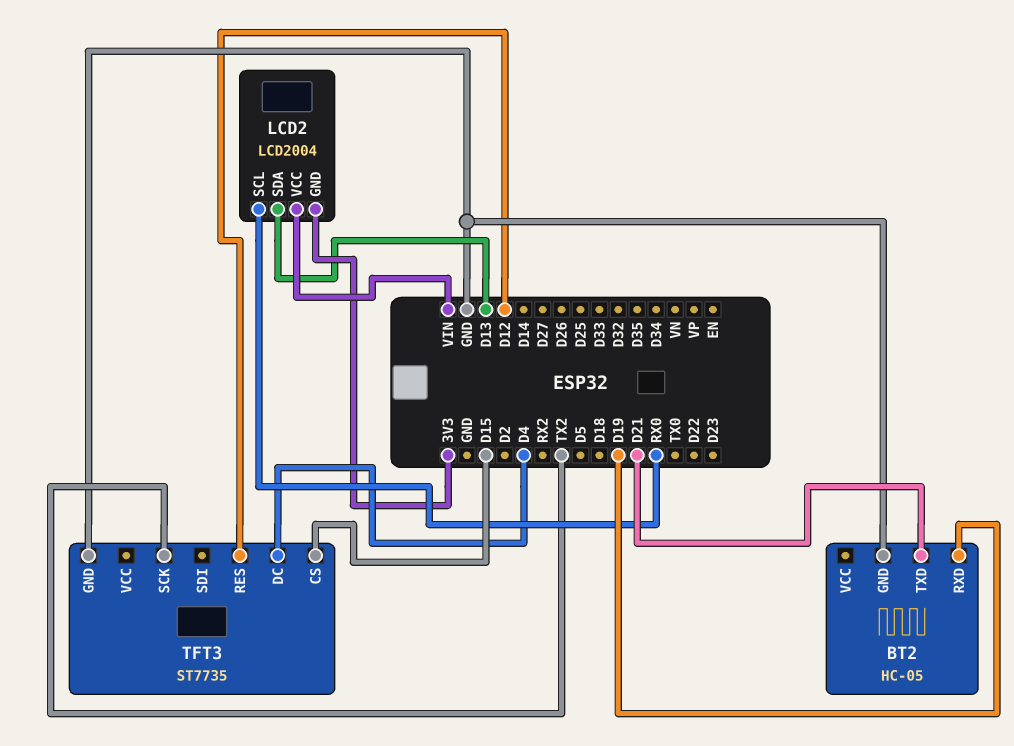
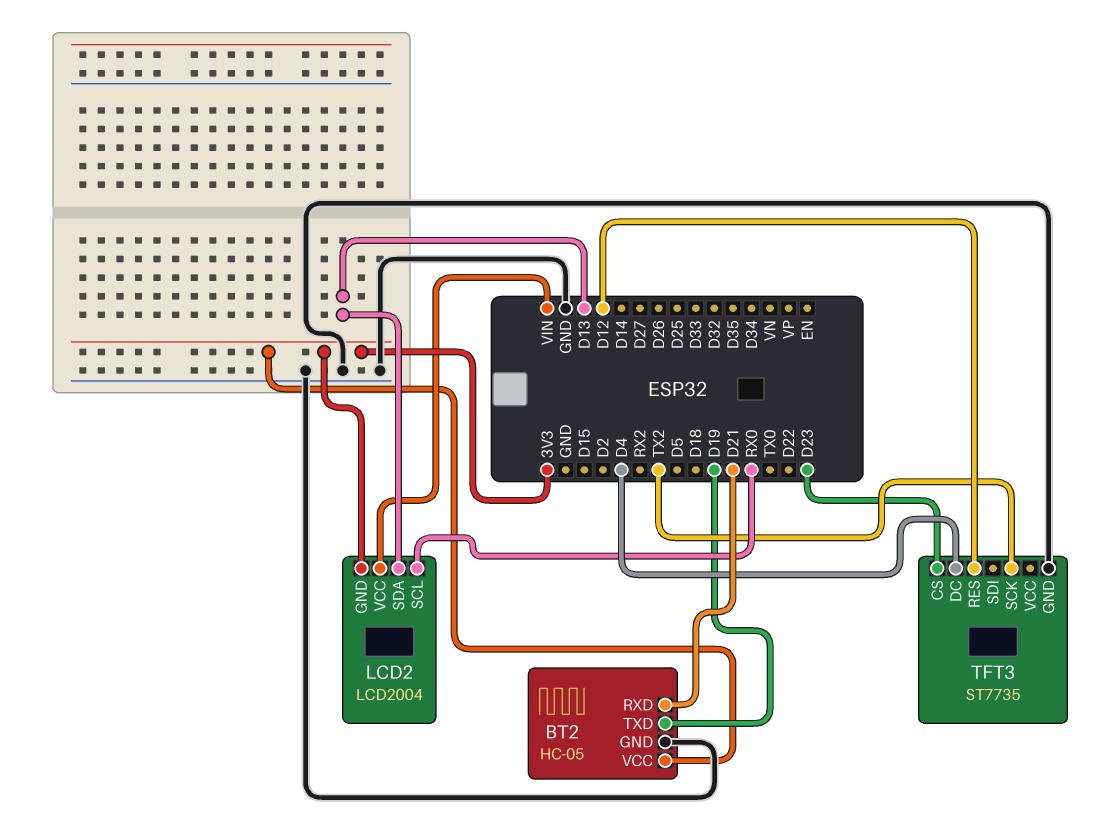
BT2 pin RXD: D19 -> D21
BT2 pin TXD: D21 -> D19
BT2 pin VCC: none -> 3V3
TFT3 pin CS: D15 -> D23

